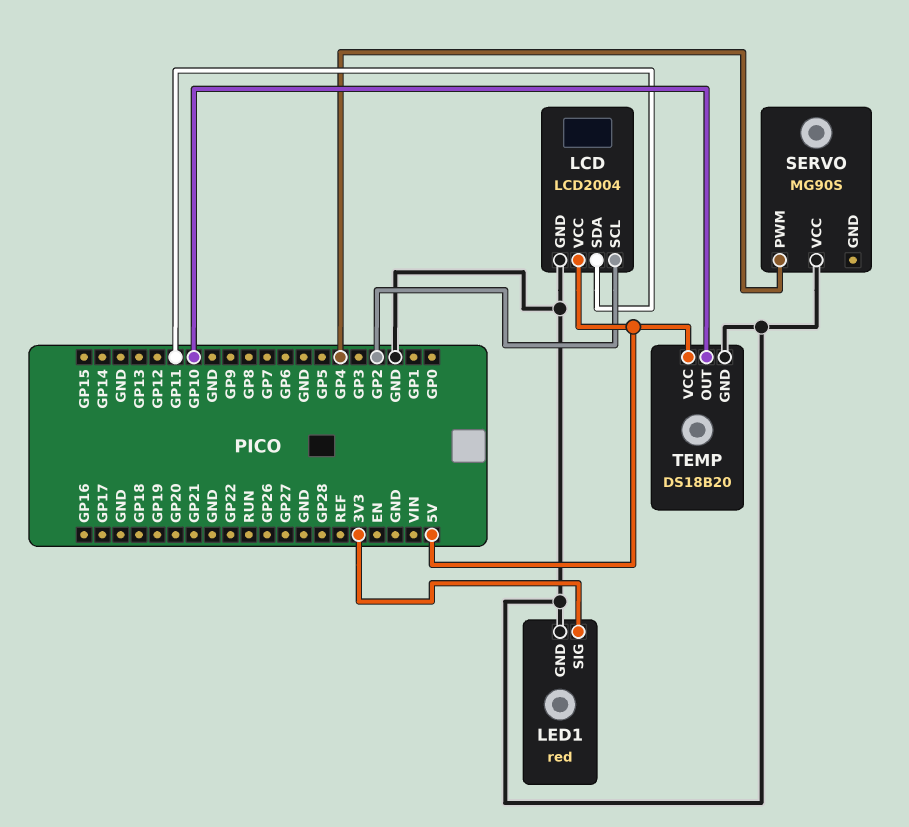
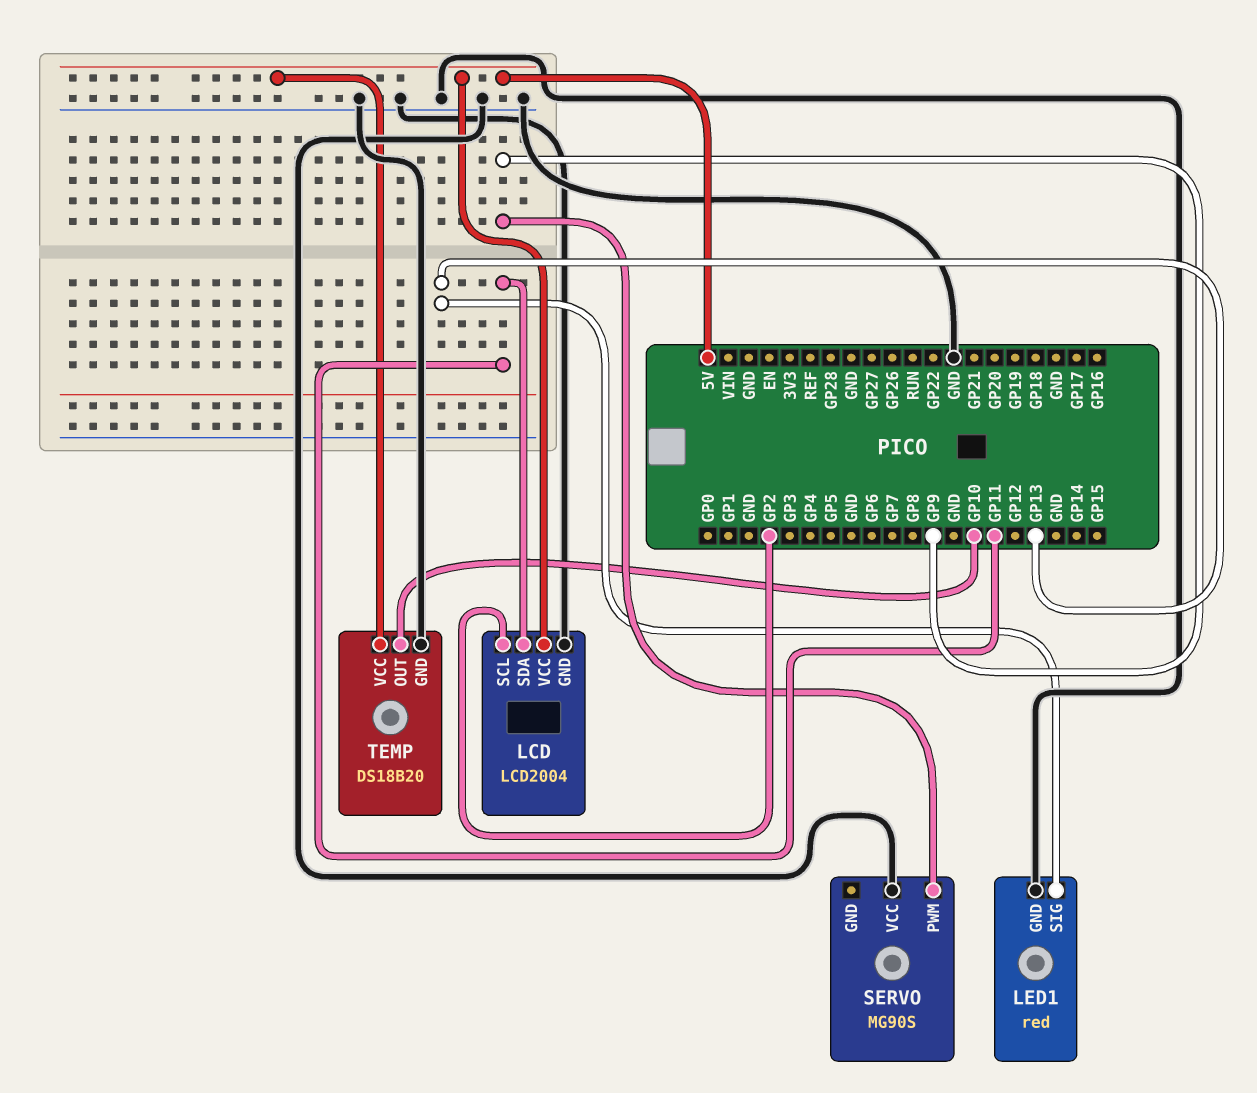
LED1 pin SIG: 3V3 -> GP13
SERVO pin PWM: GP4 -> GP9

